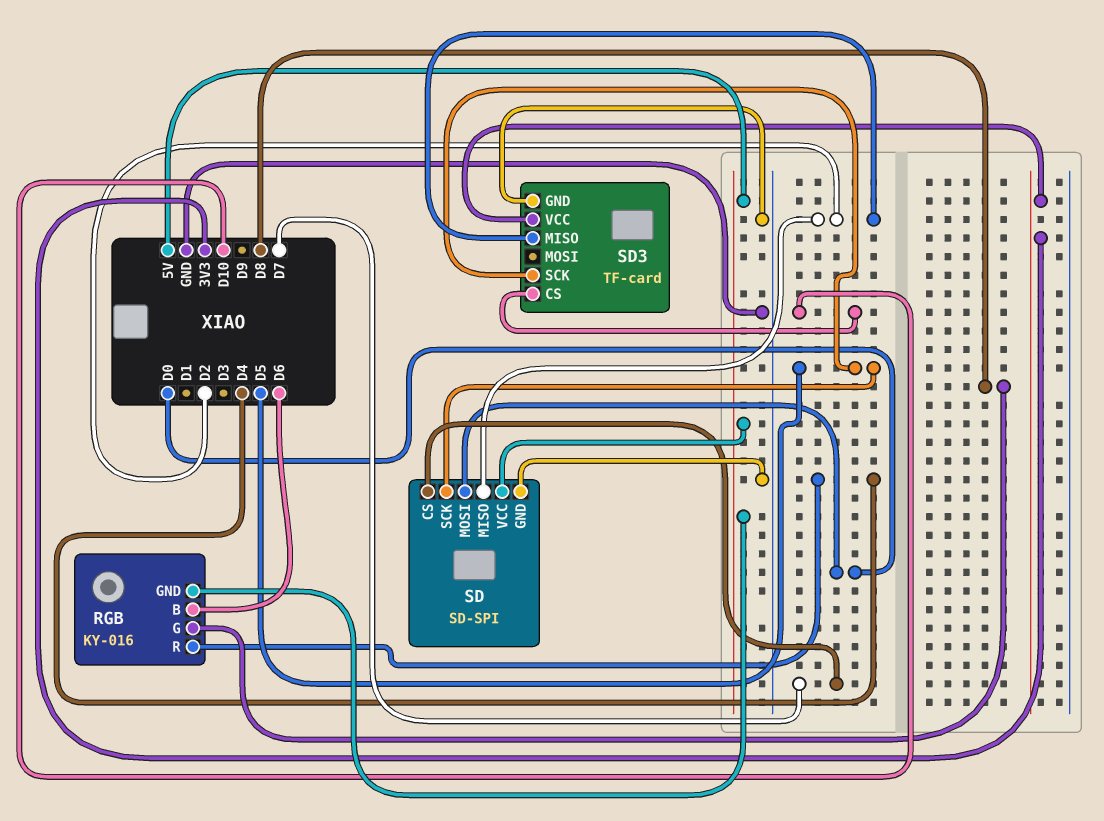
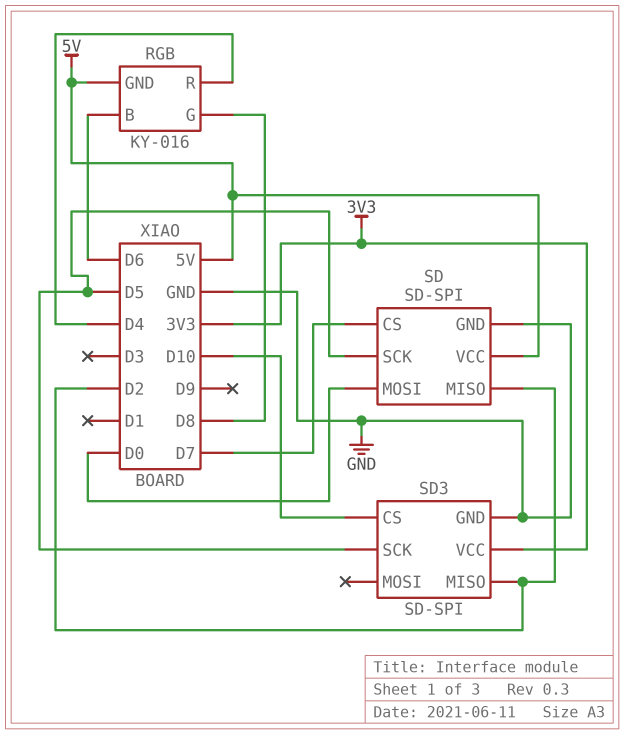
SD3: TF-card -> SD-SPI

